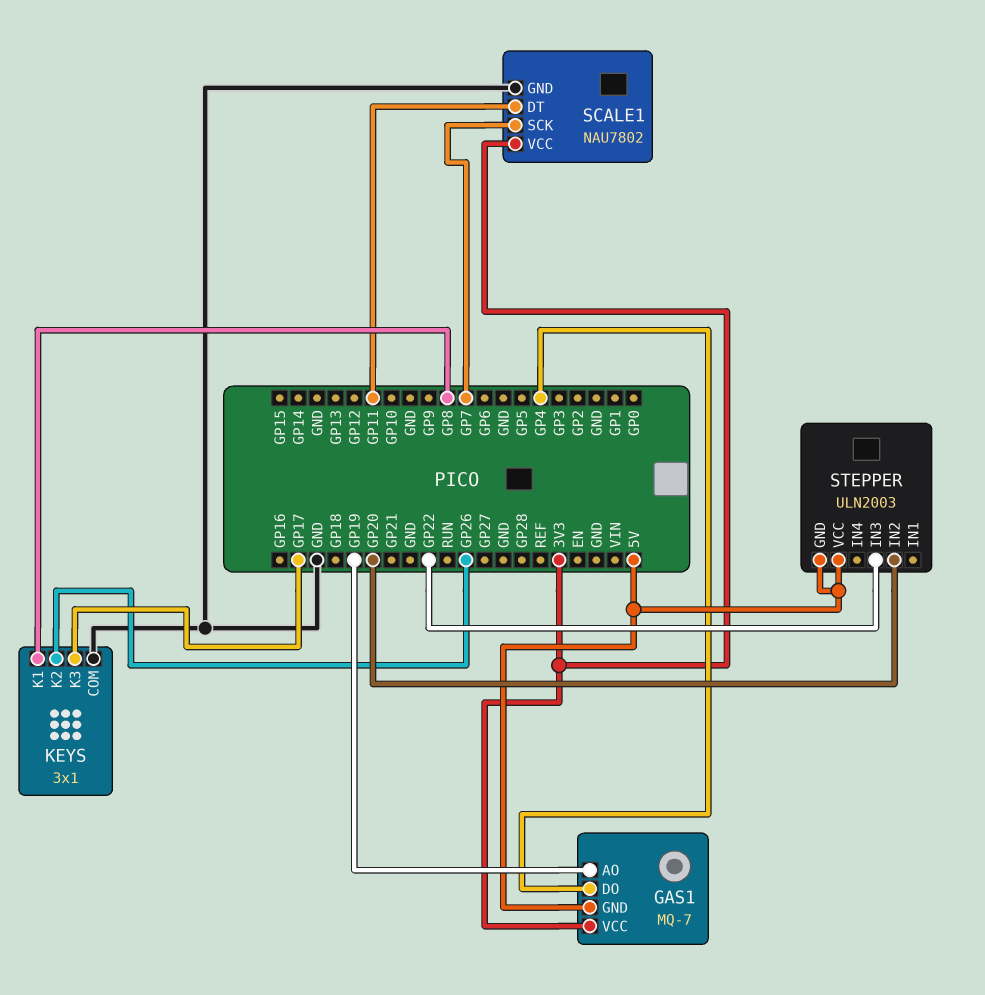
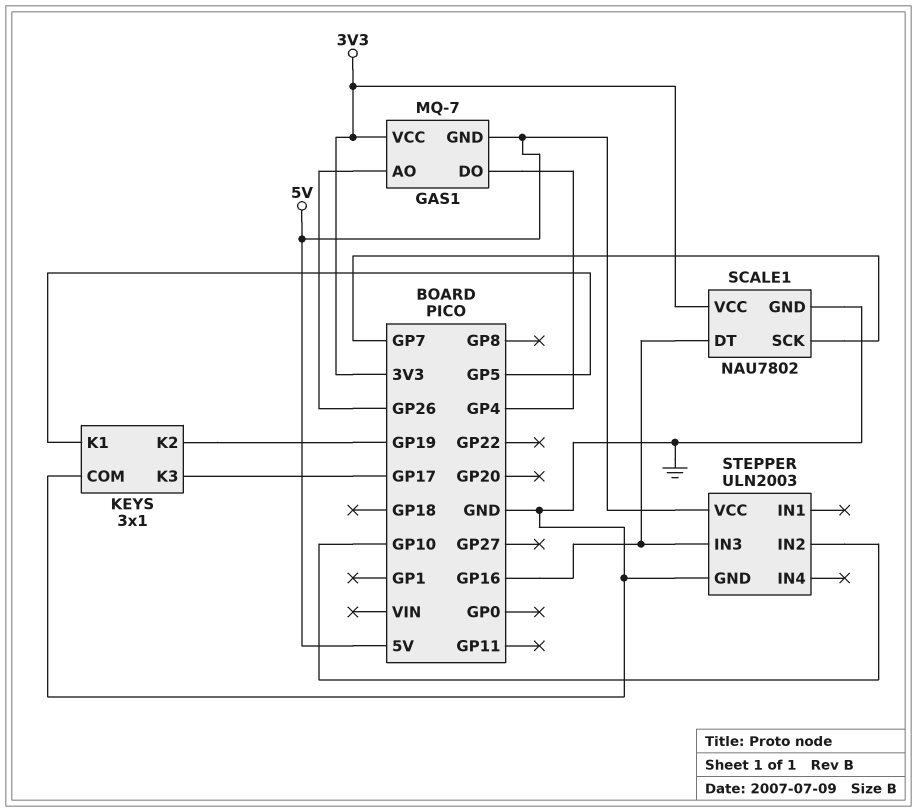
GAS1 pin AO: GP19 -> GP26
KEYS pin K1: GP8 -> GP5
KEYS pin K2: GP26 -> GP19
SCALE1 pin DT: GP11 -> GP16
STEPPER pin GND: 5V -> GND
STEPPER pin IN2: GP20 -> GP10
STEPPER pin IN3: GP22 -> GP16

